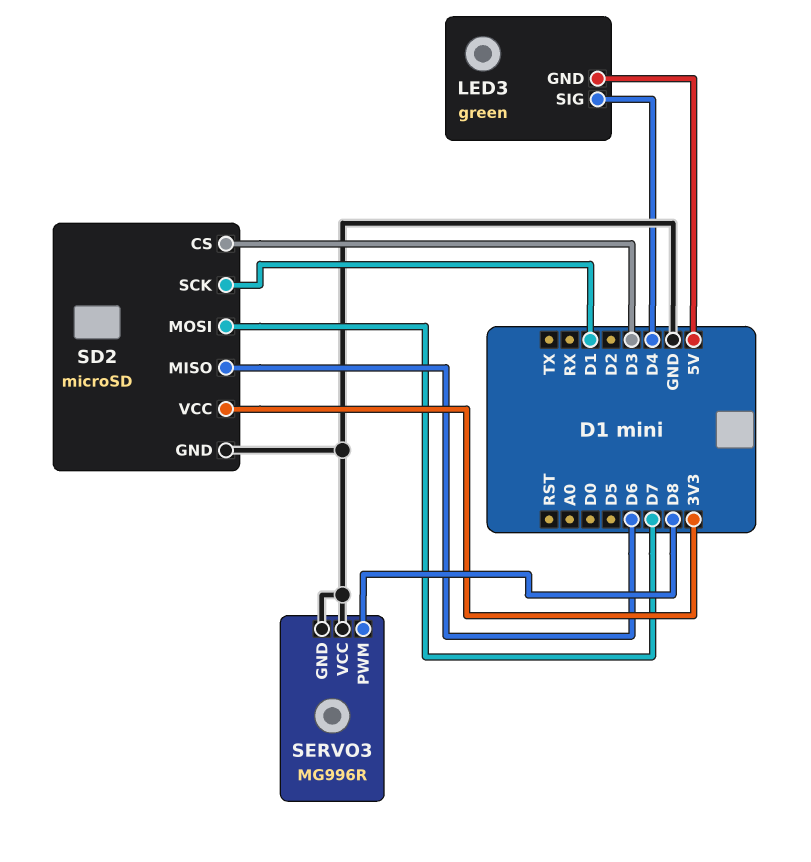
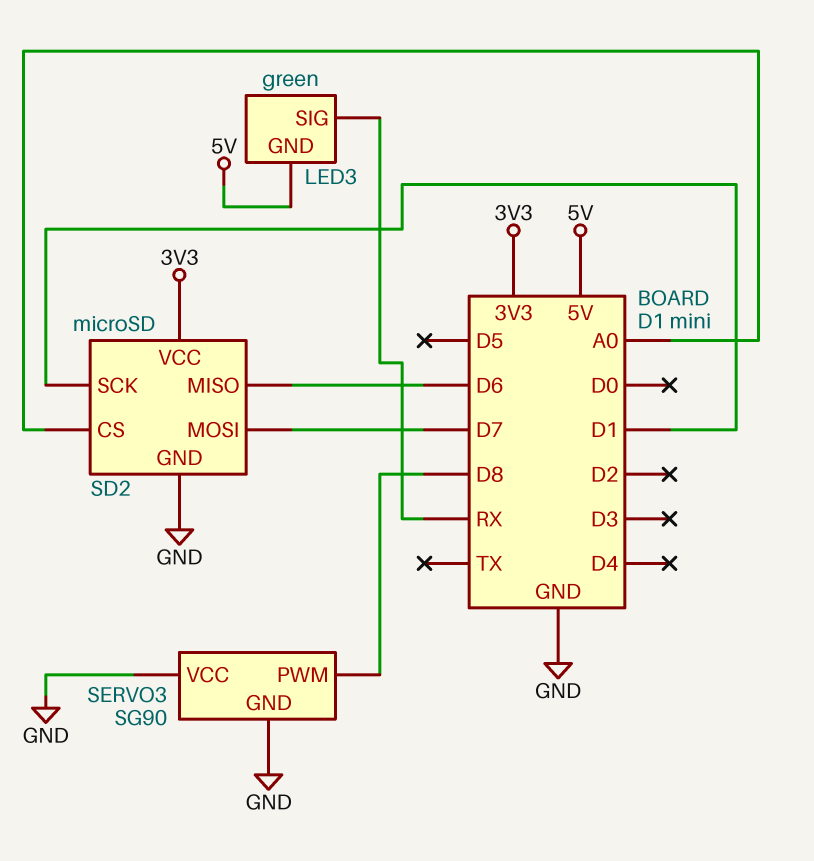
LED3 pin SIG: D4 -> RX
SD2 pin CS: D3 -> A0
SERVO3: MG996R -> SG90

